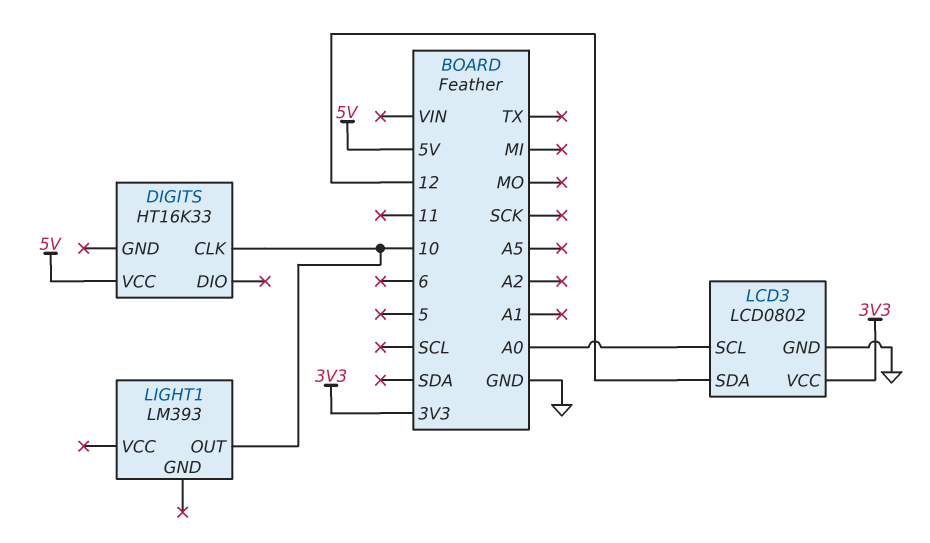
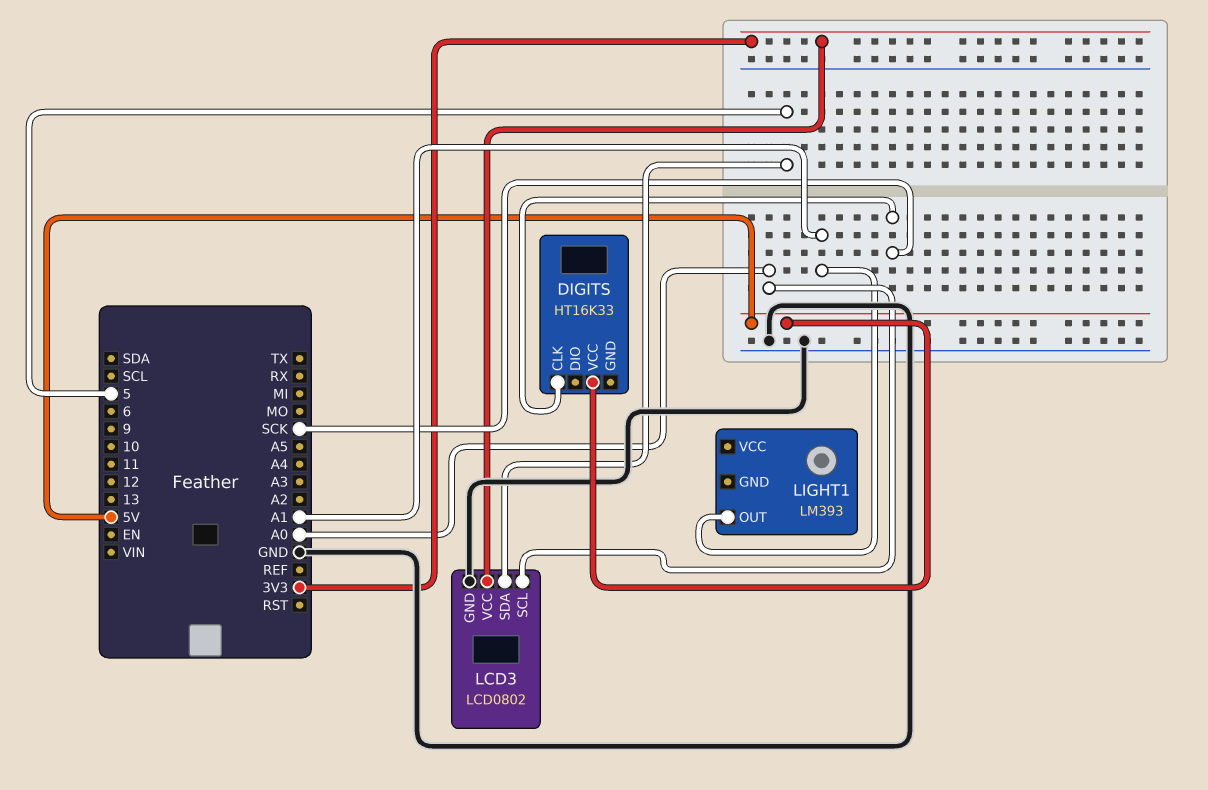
DIGITS pin CLK: 10 -> SCK
LCD3 pin SDA: 12 -> 5
LIGHT1 pin OUT: 10 -> A1

